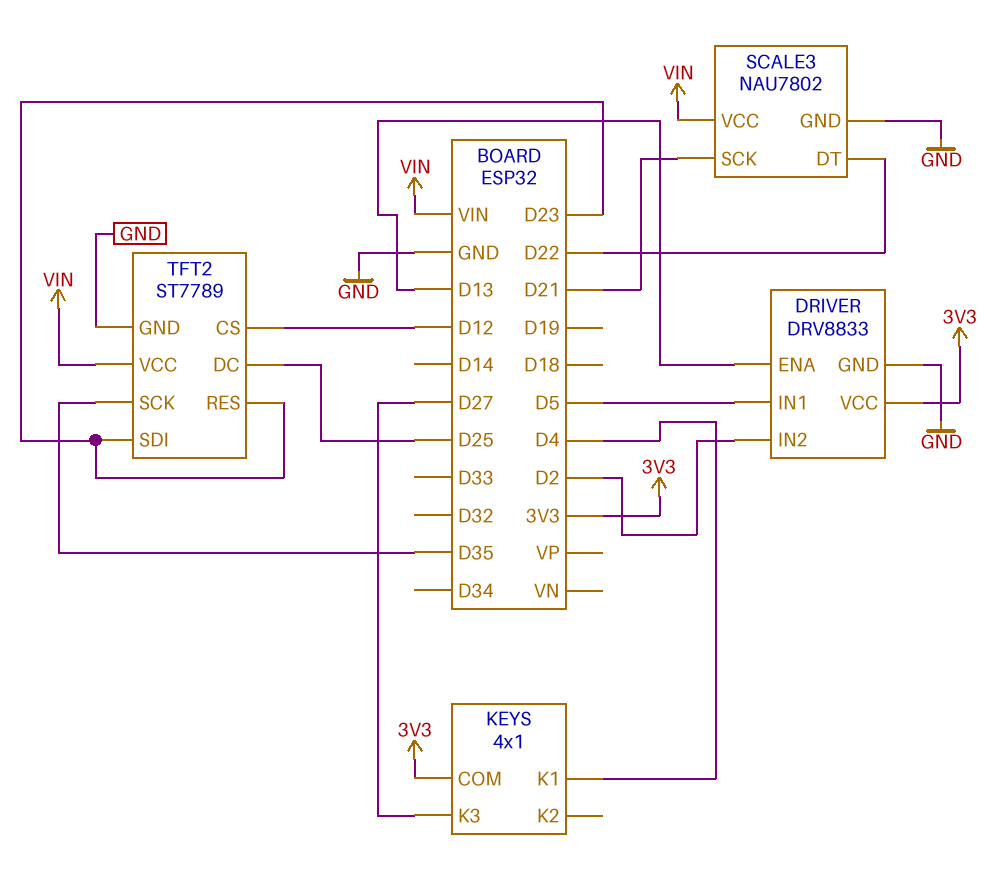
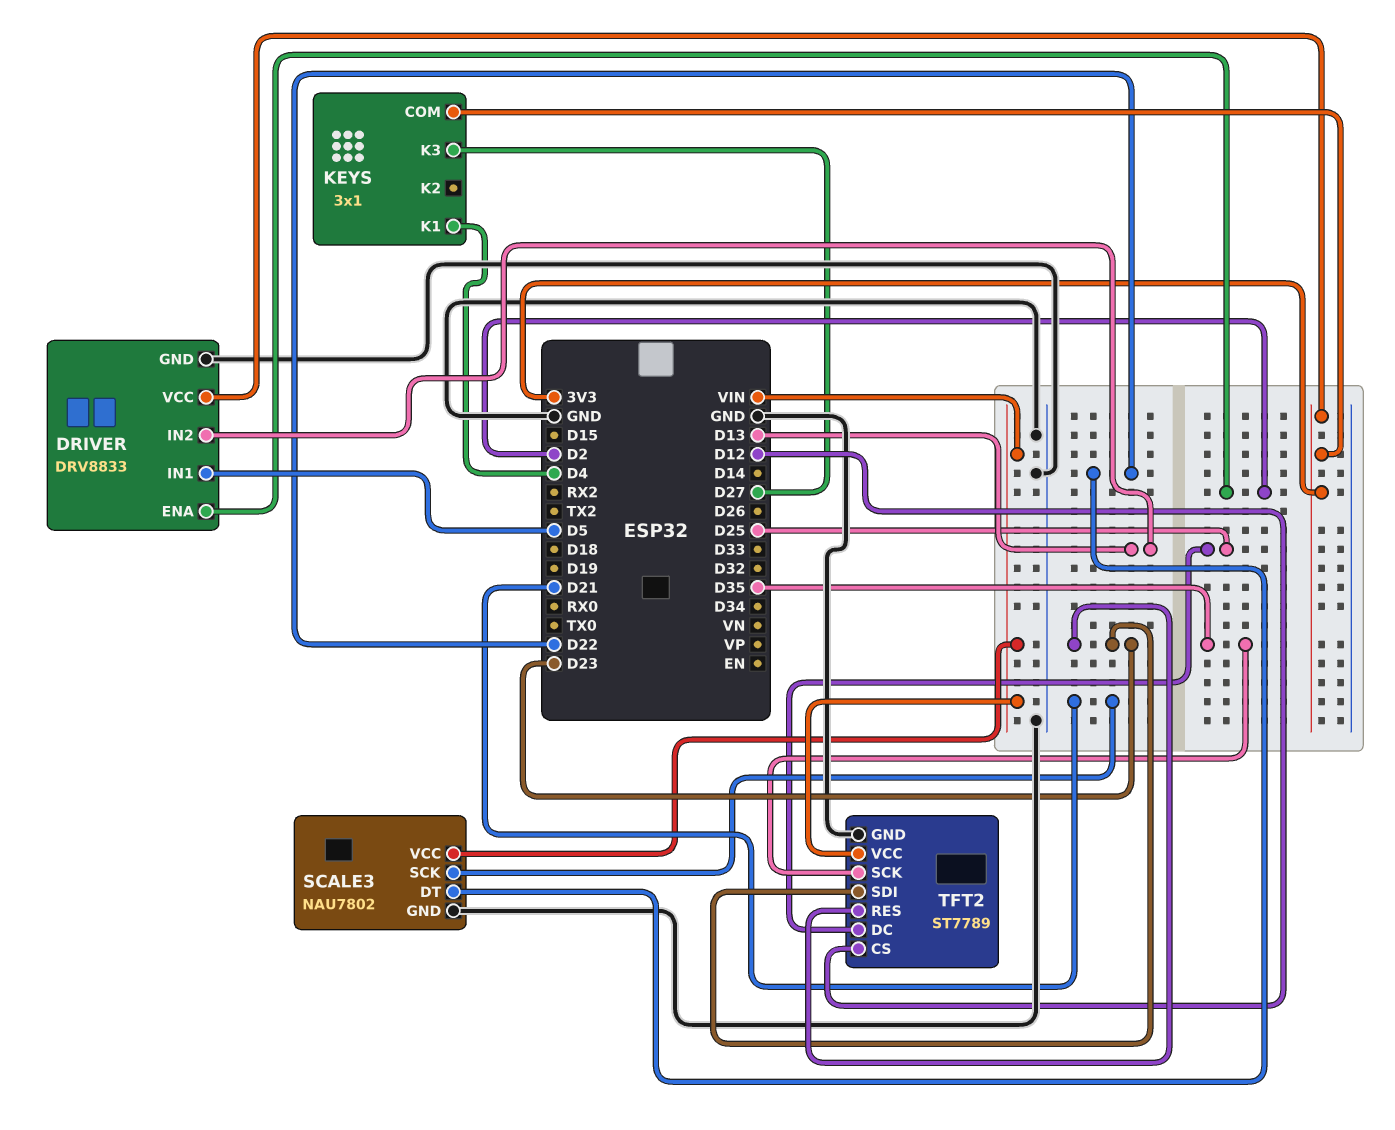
DRIVER pin ENA: D13 -> D2
DRIVER pin IN2: D2 -> D13
KEYS: 4x1 -> 3x1

